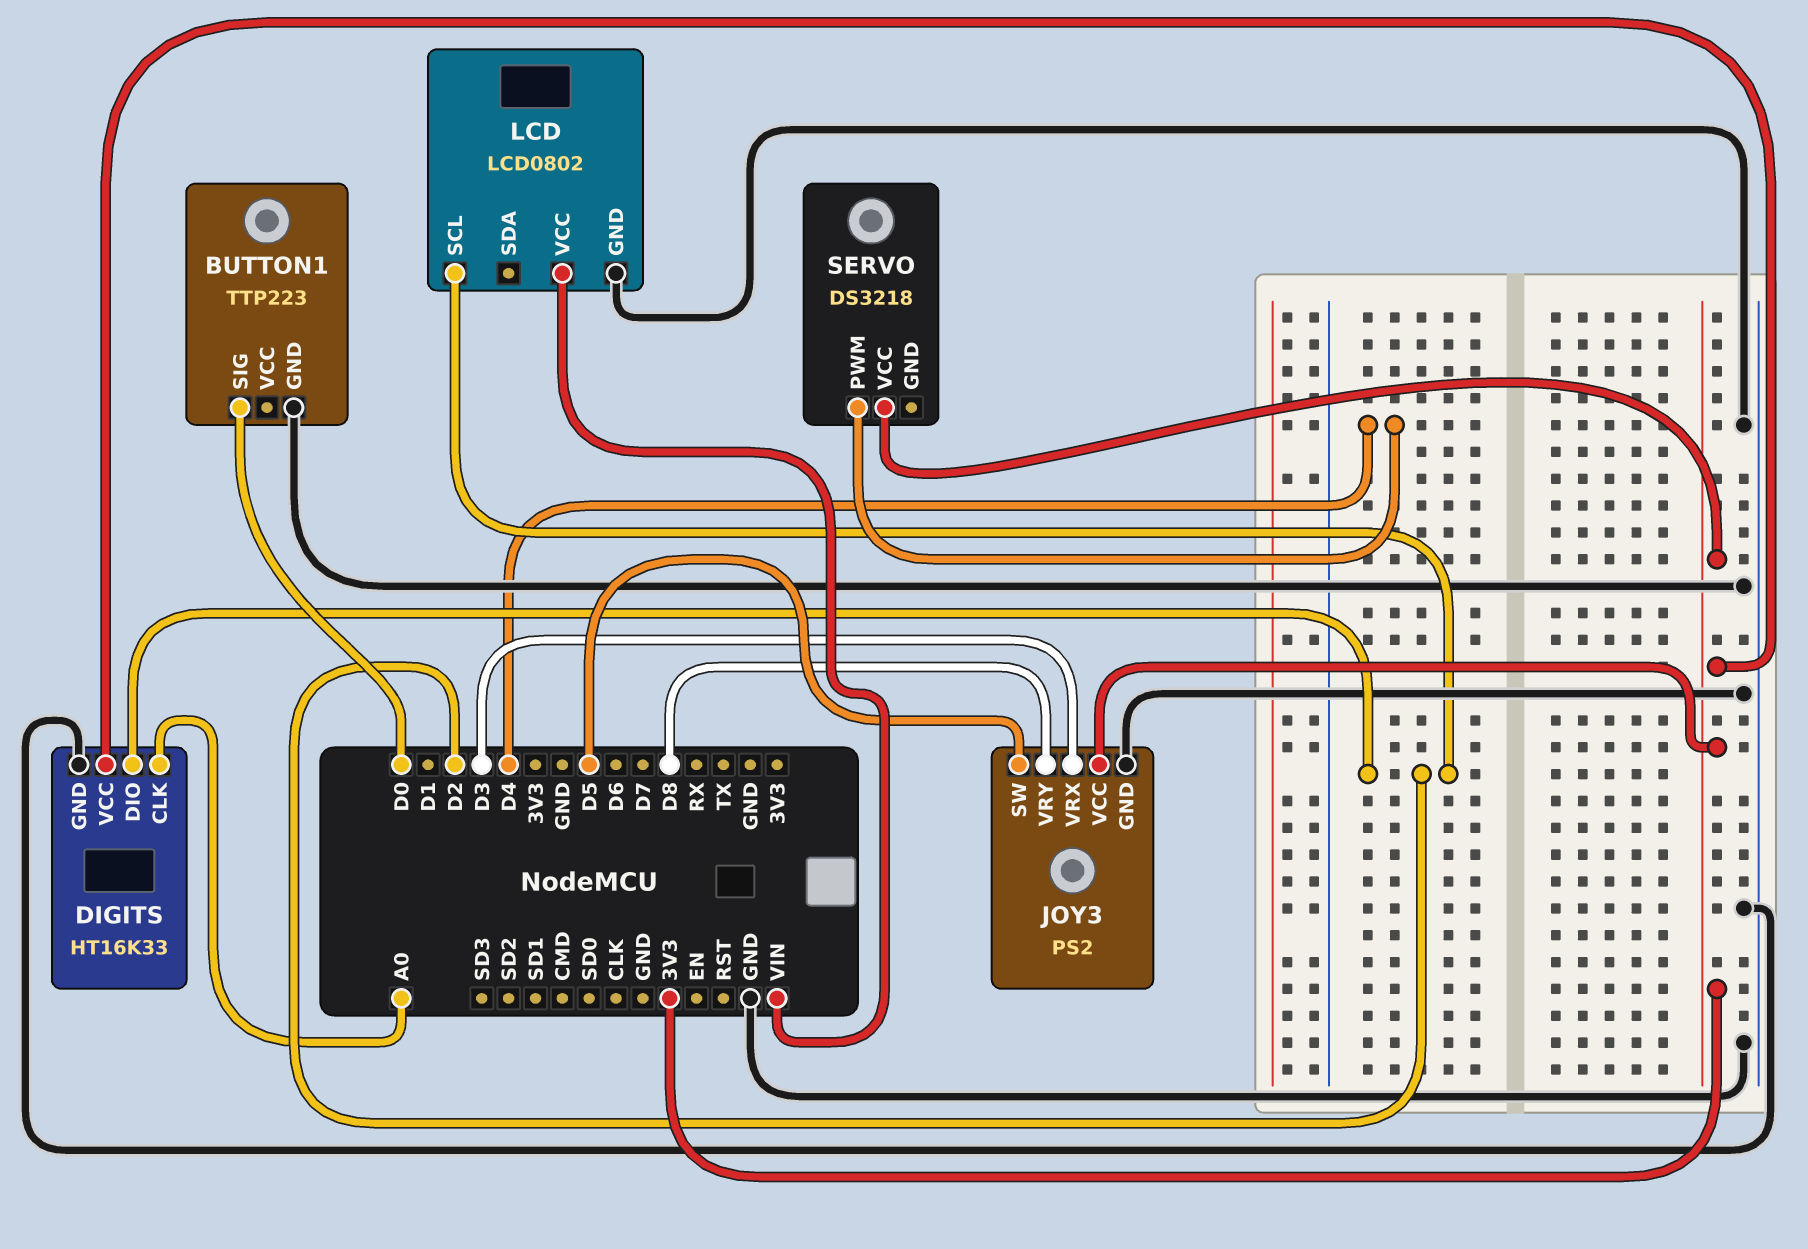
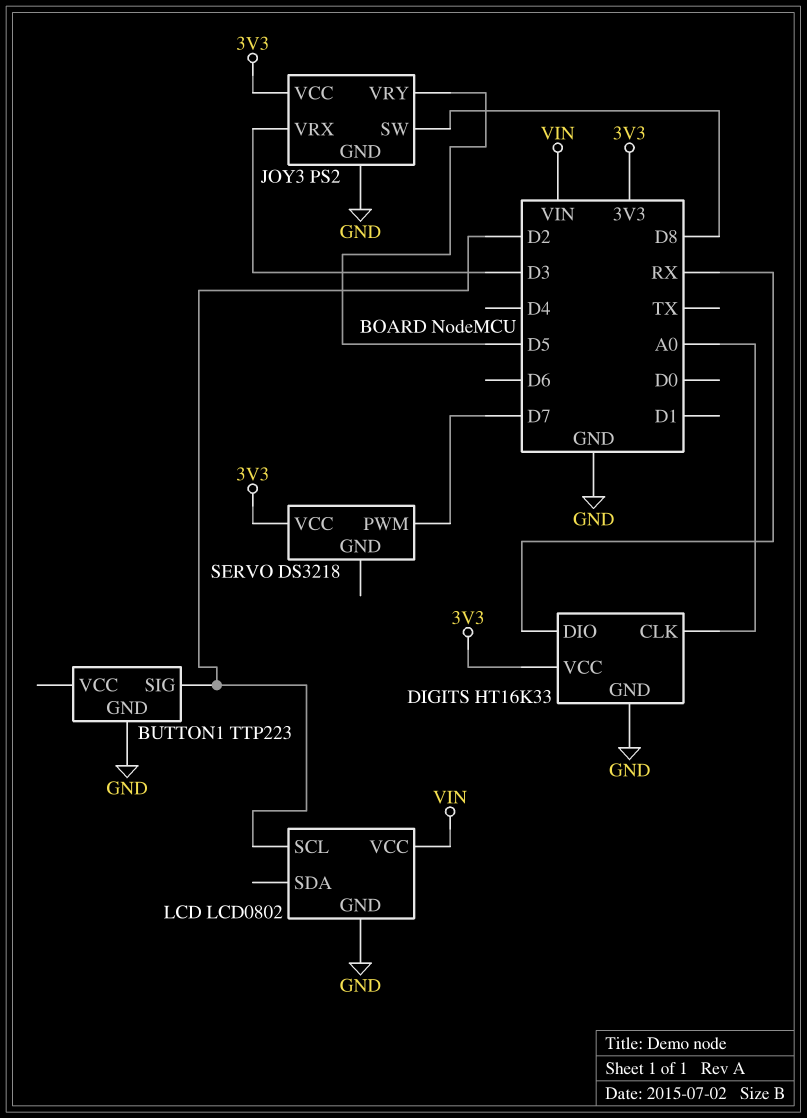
BUTTON1 pin SIG: D0 -> D2
DIGITS pin DIO: D2 -> RX
JOY3 pin SW: D5 -> D8
JOY3 pin VRY: D8 -> D5
SERVO pin PWM: D4 -> D7

